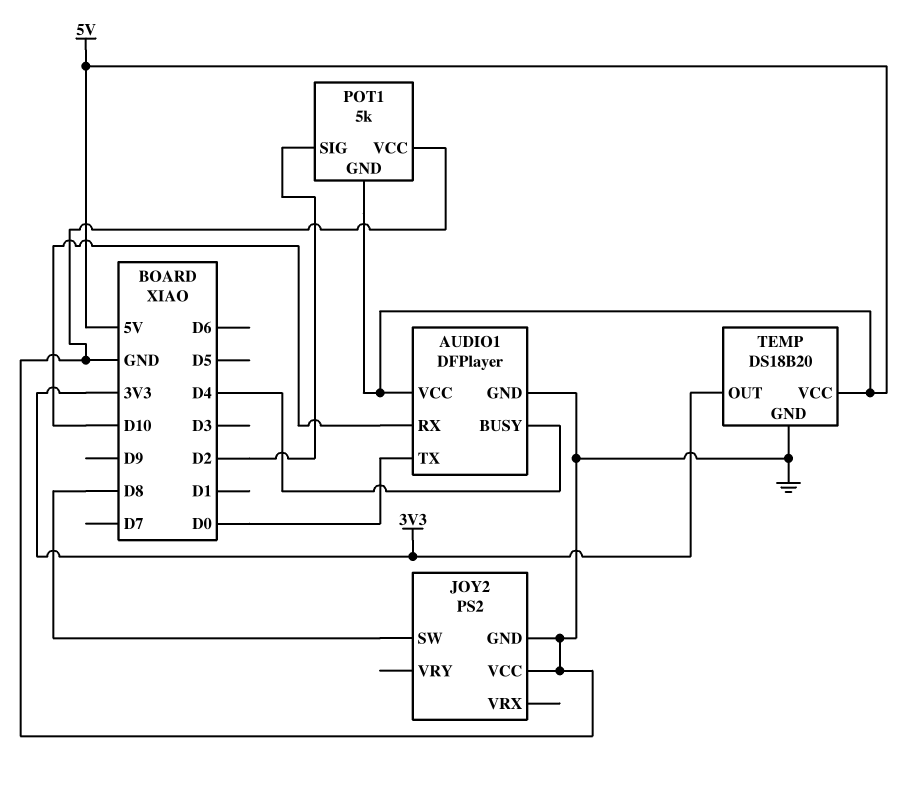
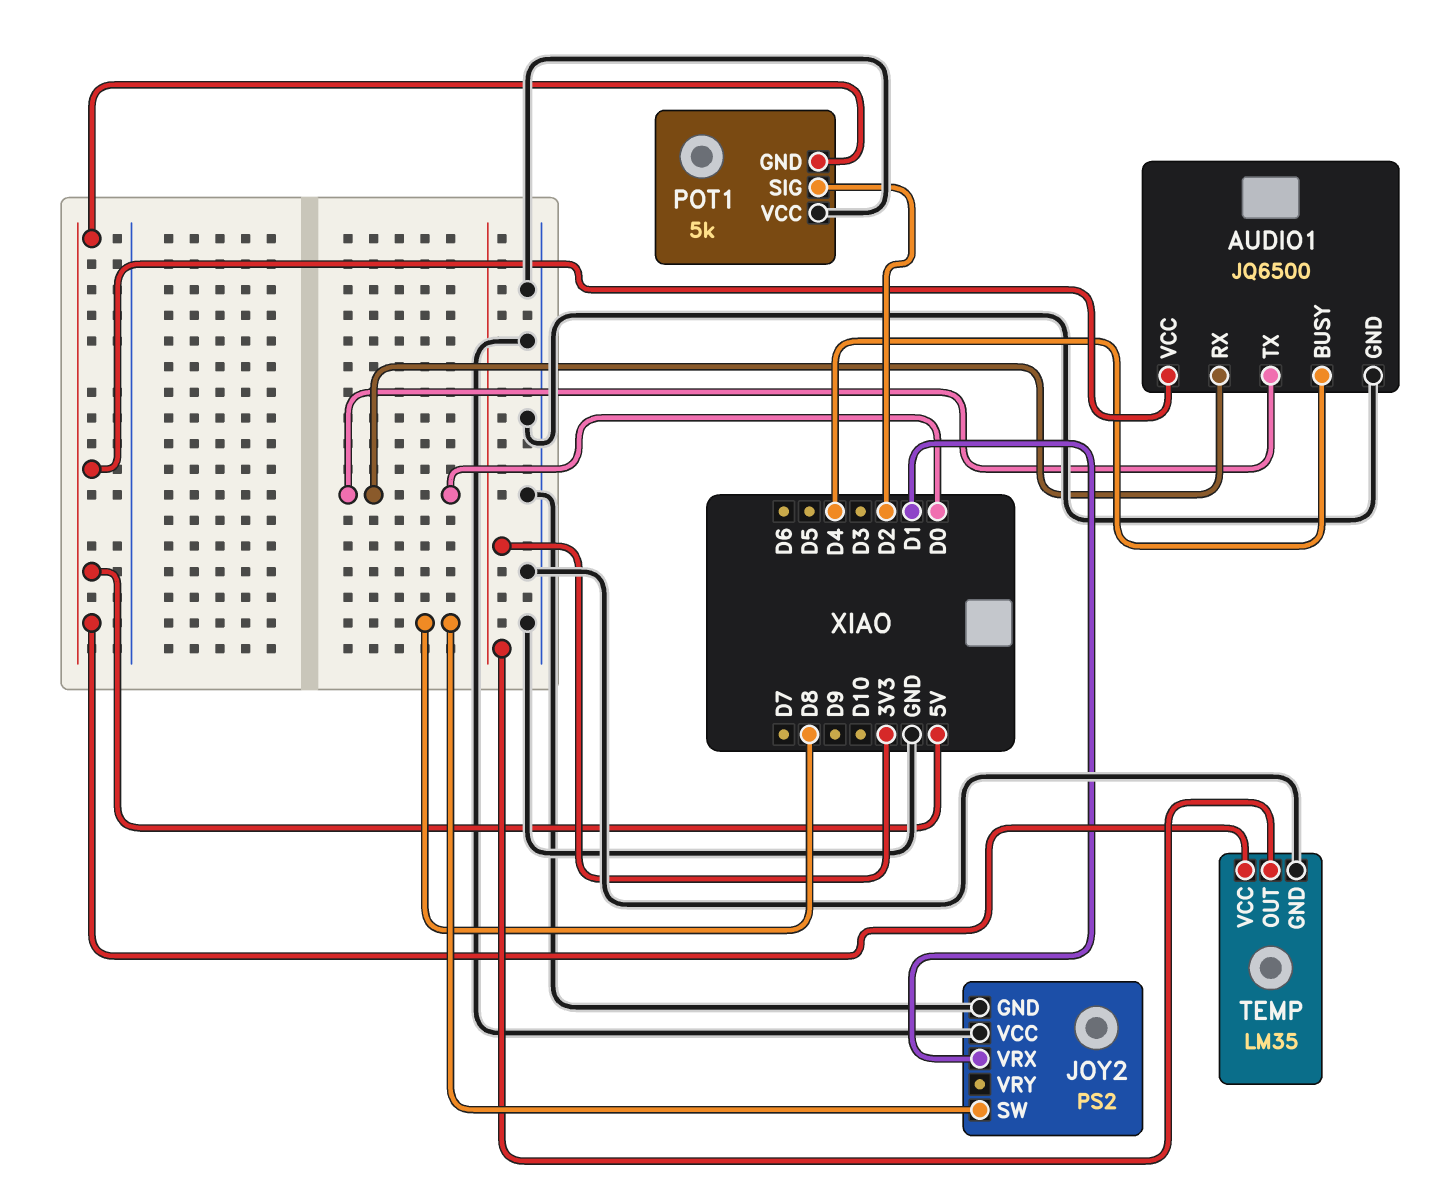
AUDIO1: DFPlayer -> JQ6500
AUDIO1 pin RX: D10 -> D0
JOY2 pin VRX: none -> D1
TEMP: DS18B20 -> LM35

